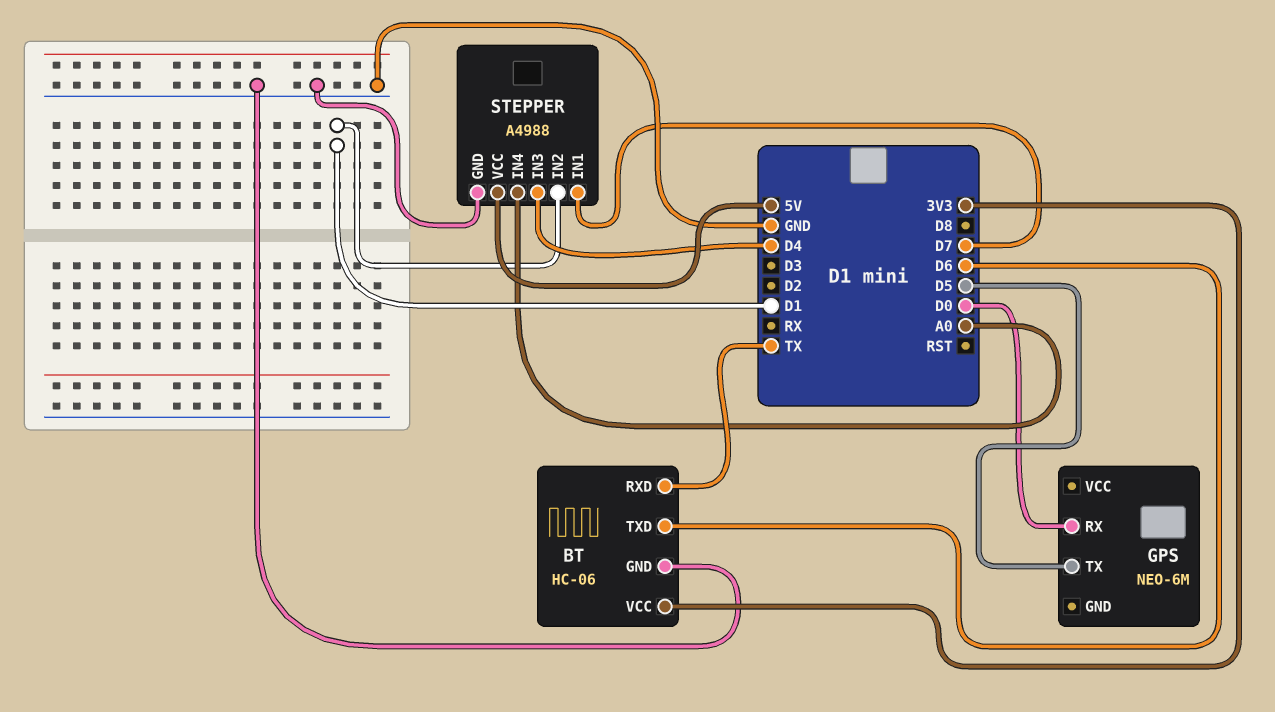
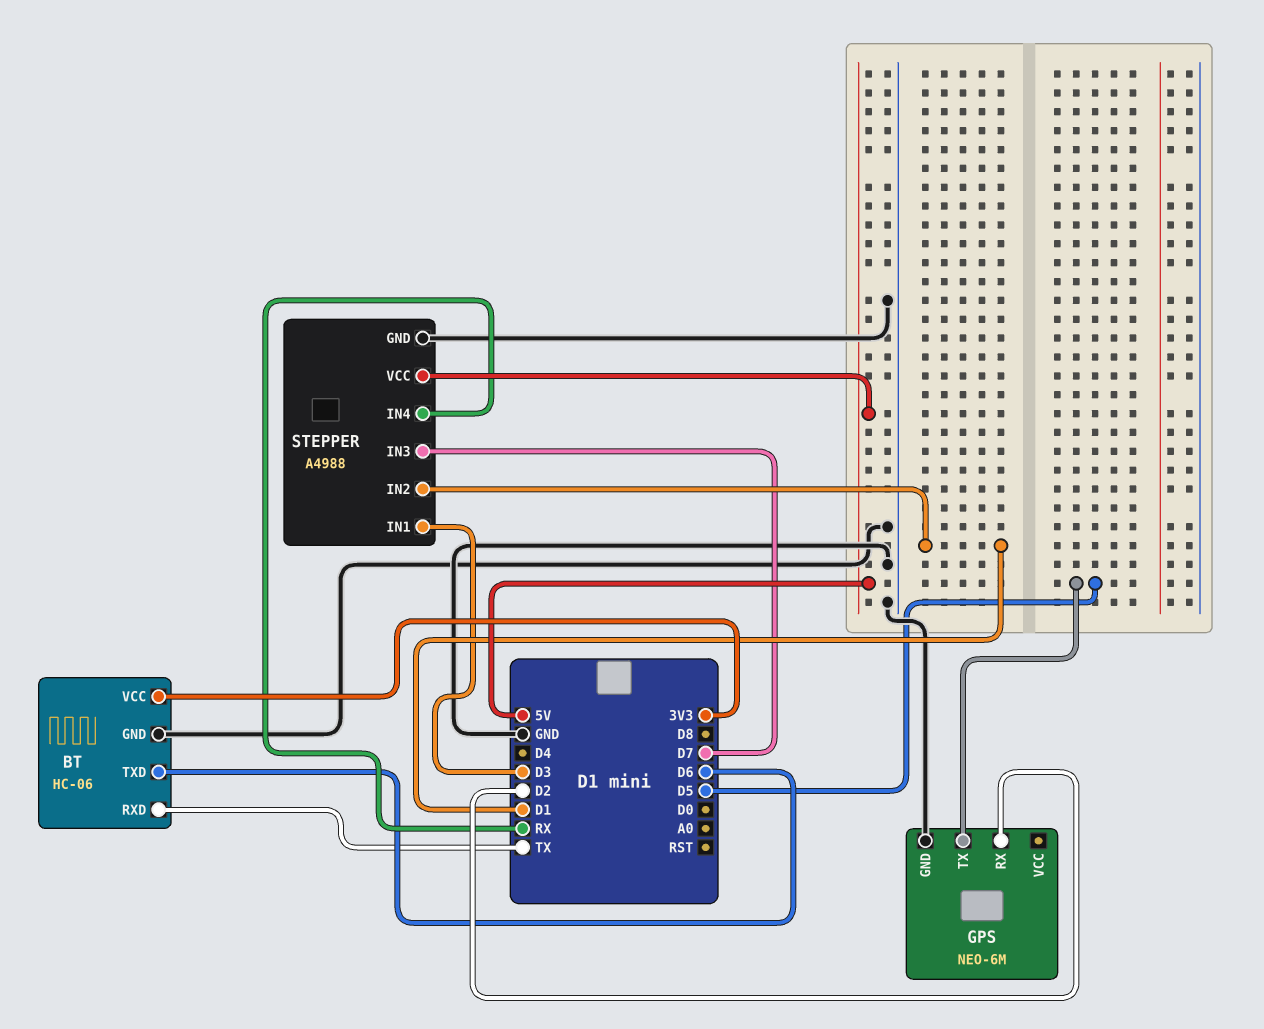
GPS pin GND: none -> GND
GPS pin RX: D0 -> D2
STEPPER pin IN1: D7 -> D3
STEPPER pin IN3: D4 -> D7
STEPPER pin IN4: A0 -> RX

